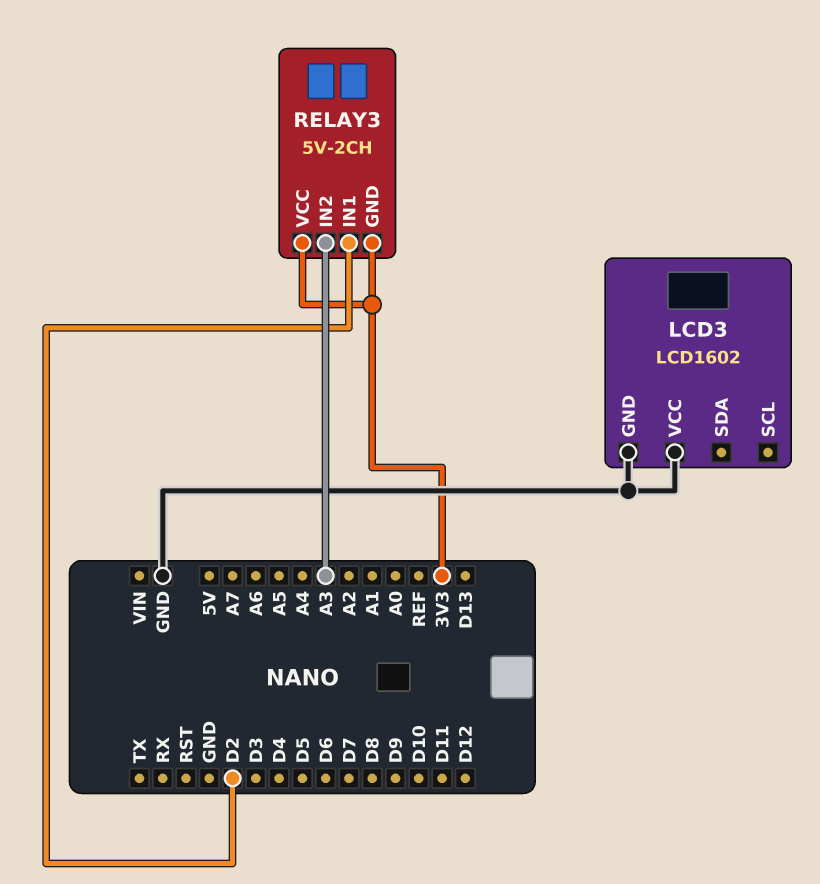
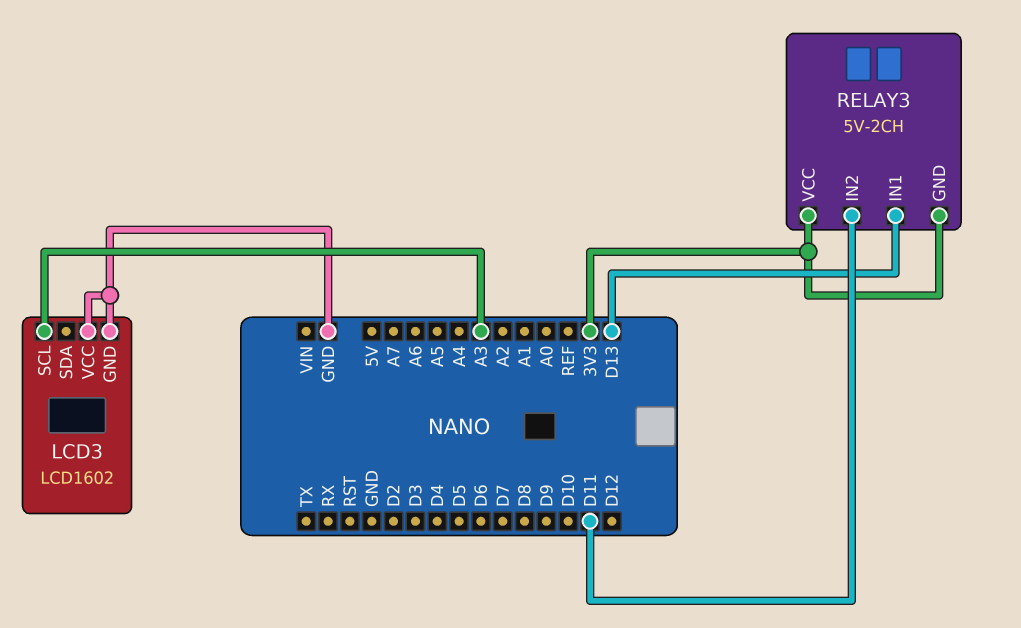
LCD3 pin SCL: none -> A3
RELAY3 pin IN1: D2 -> D13
RELAY3 pin IN2: A3 -> D11

